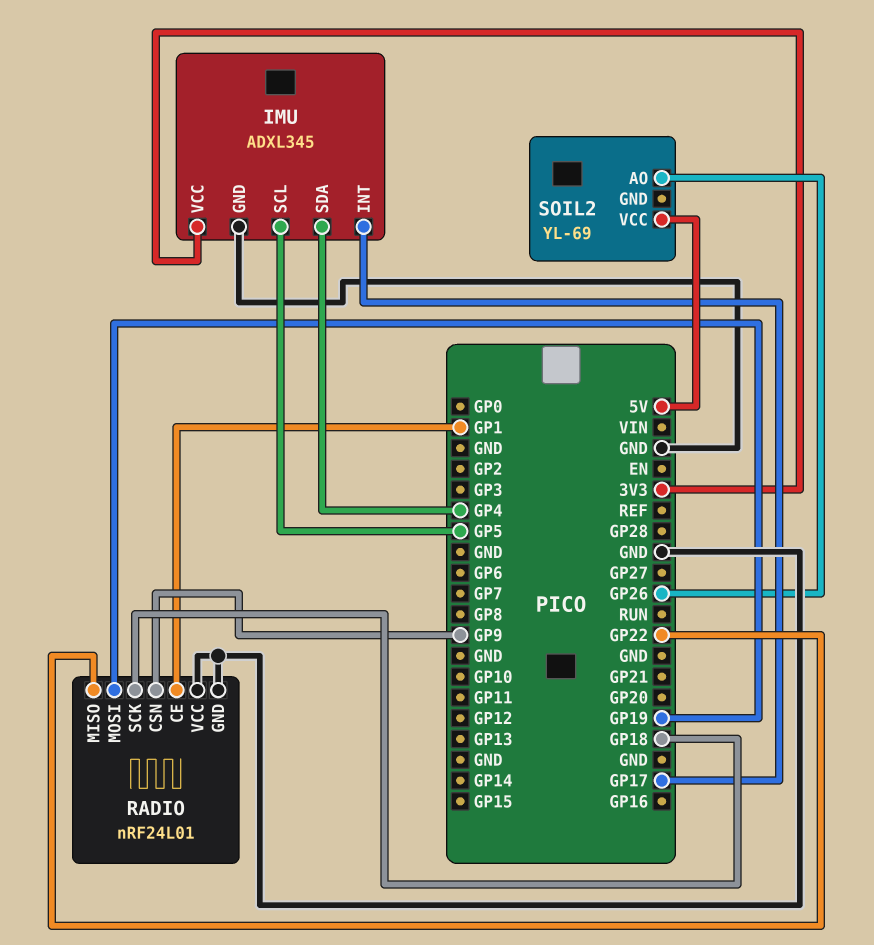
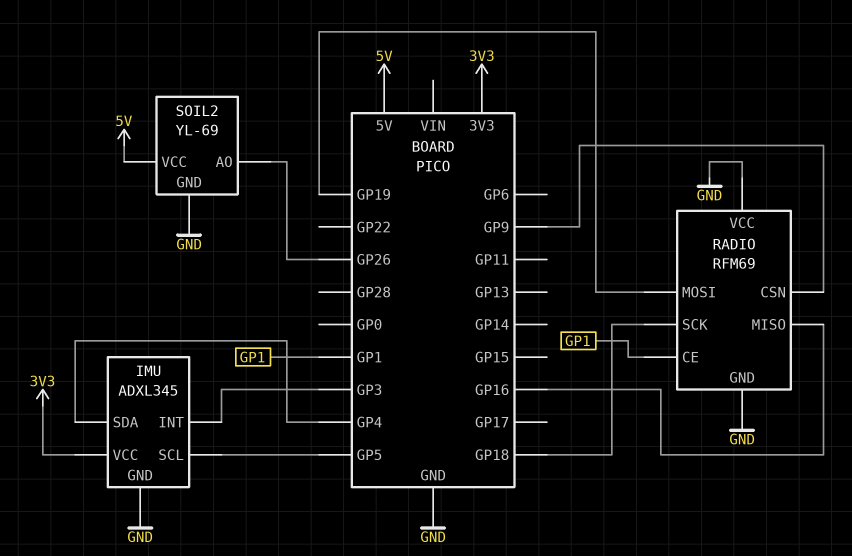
IMU pin INT: GP17 -> GP3
RADIO: nRF24L01 -> RFM69
RADIO pin MISO: GP22 -> GP16
SOIL2 pin GND: none -> GND

